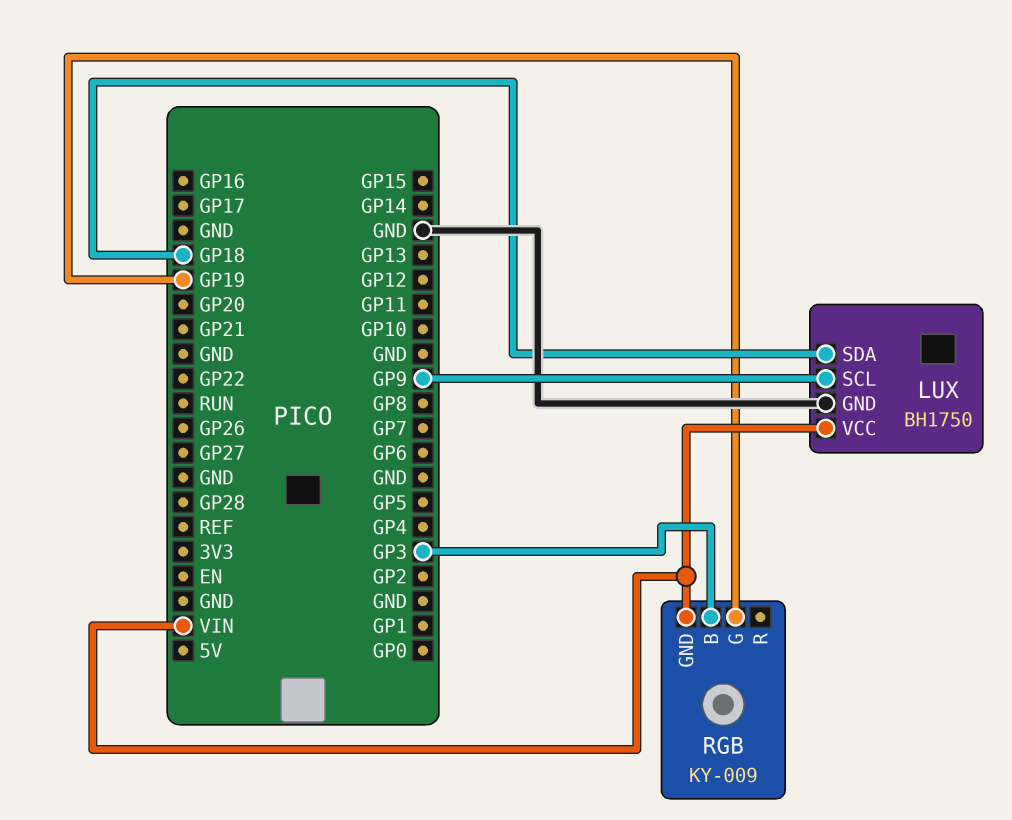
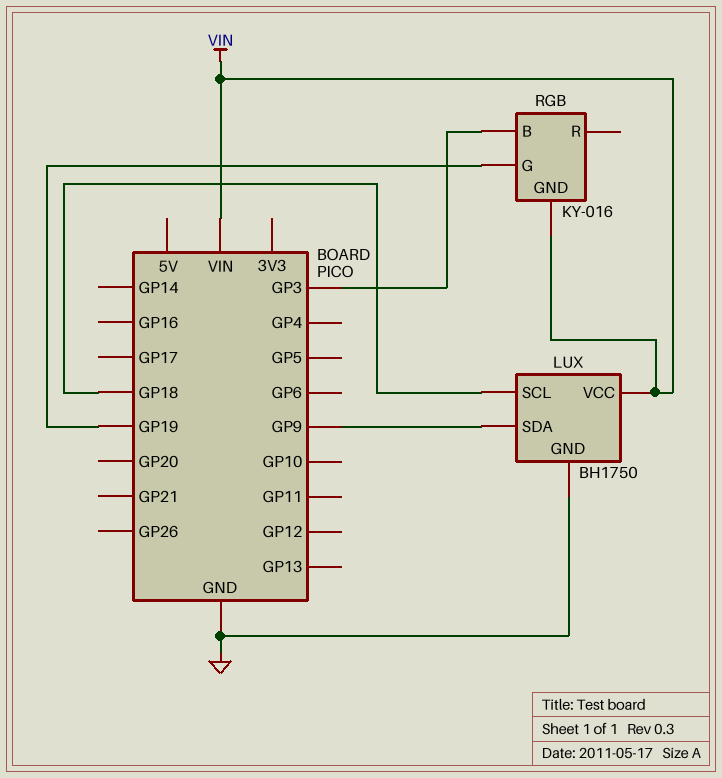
LUX pin SCL: GP9 -> GP18
LUX pin SDA: GP18 -> GP9
RGB: KY-009 -> KY-016

